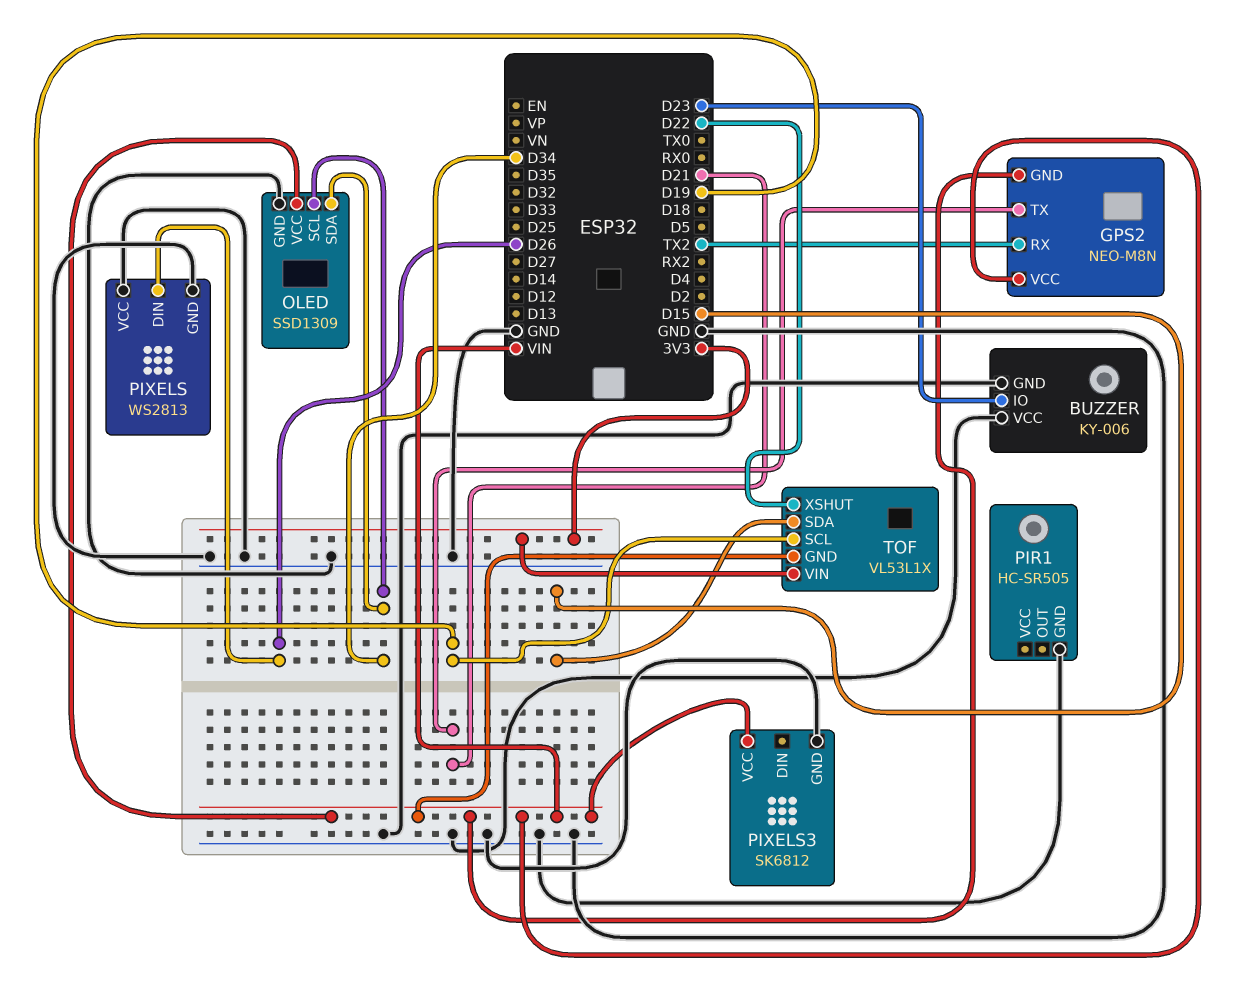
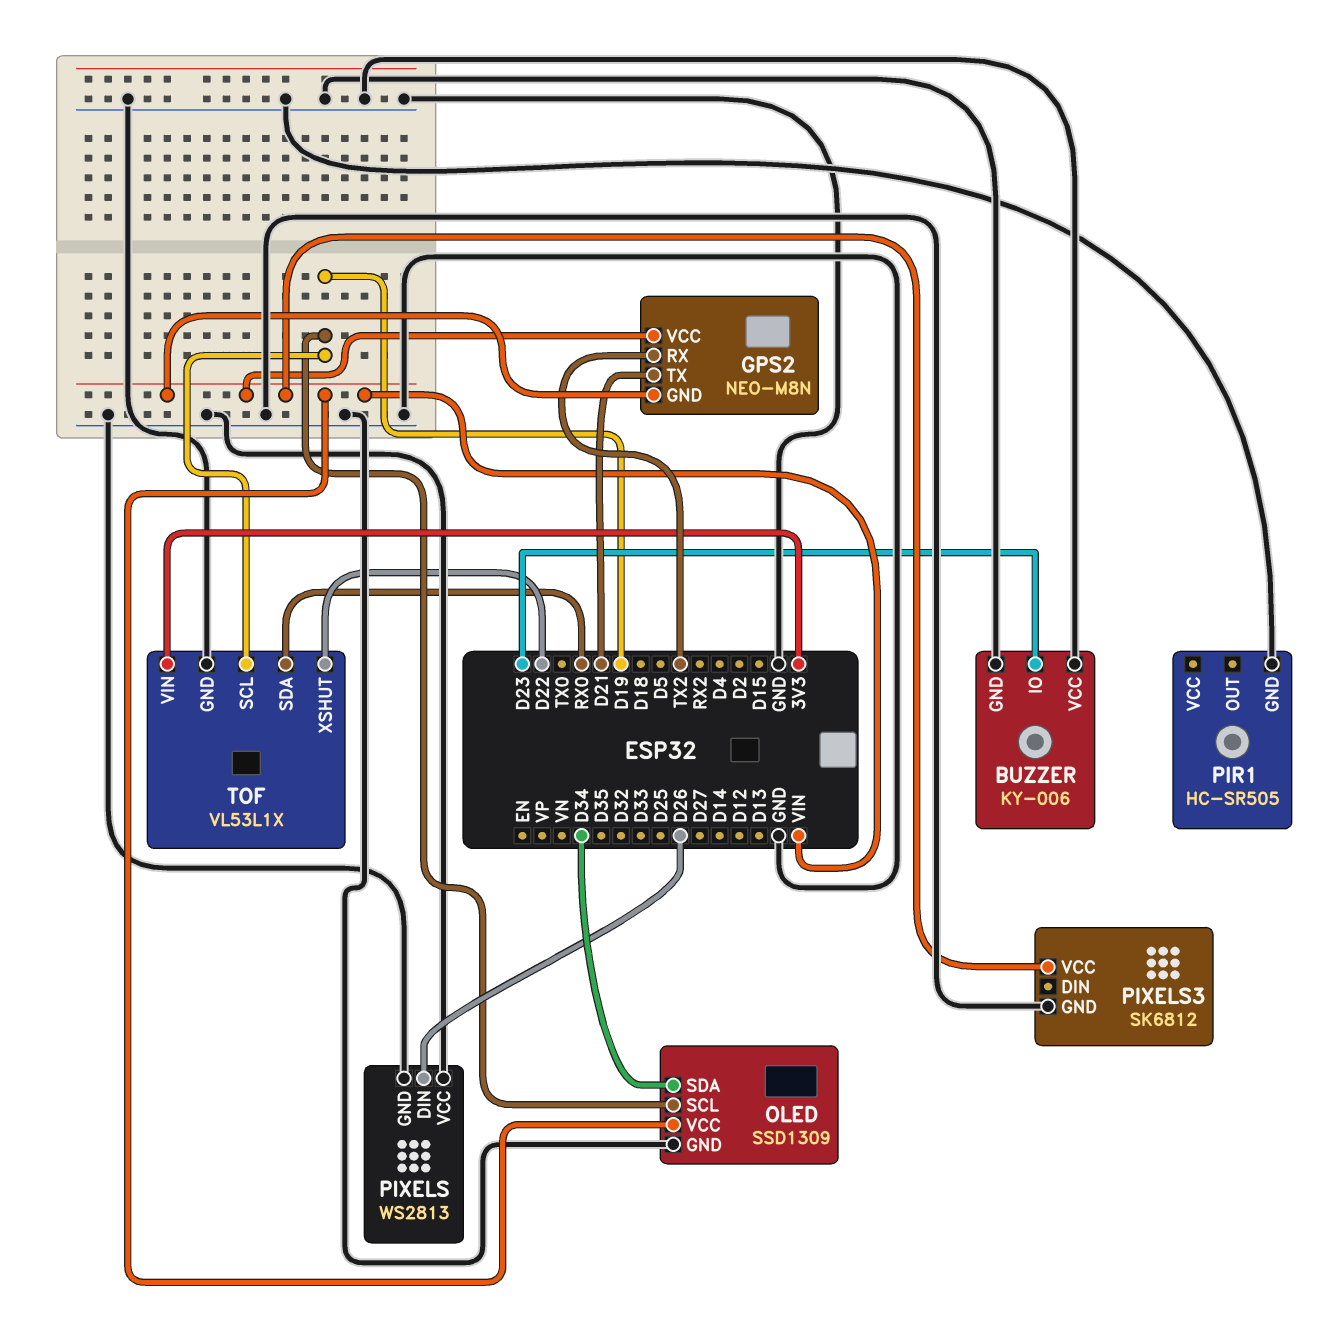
OLED pin SCL: D34 -> D19
TOF pin GND: VIN -> GND
TOF pin SDA: D15 -> RX0

